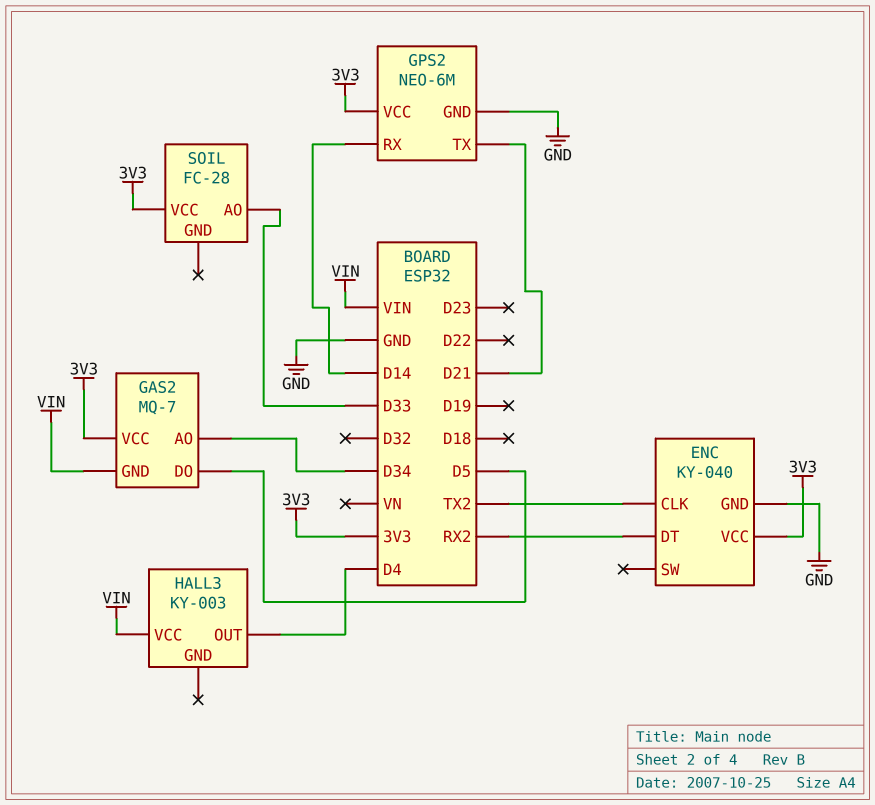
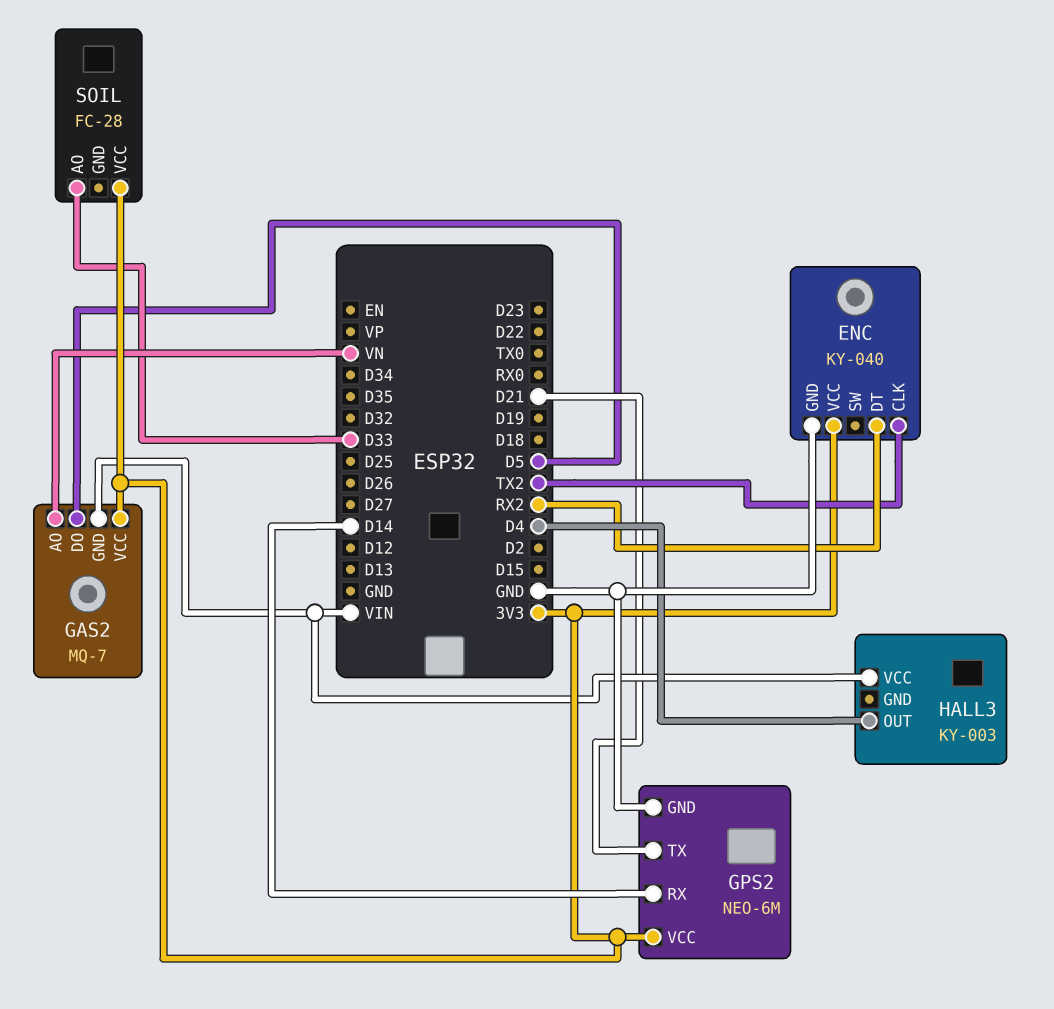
GAS2 pin AO: D34 -> VN

